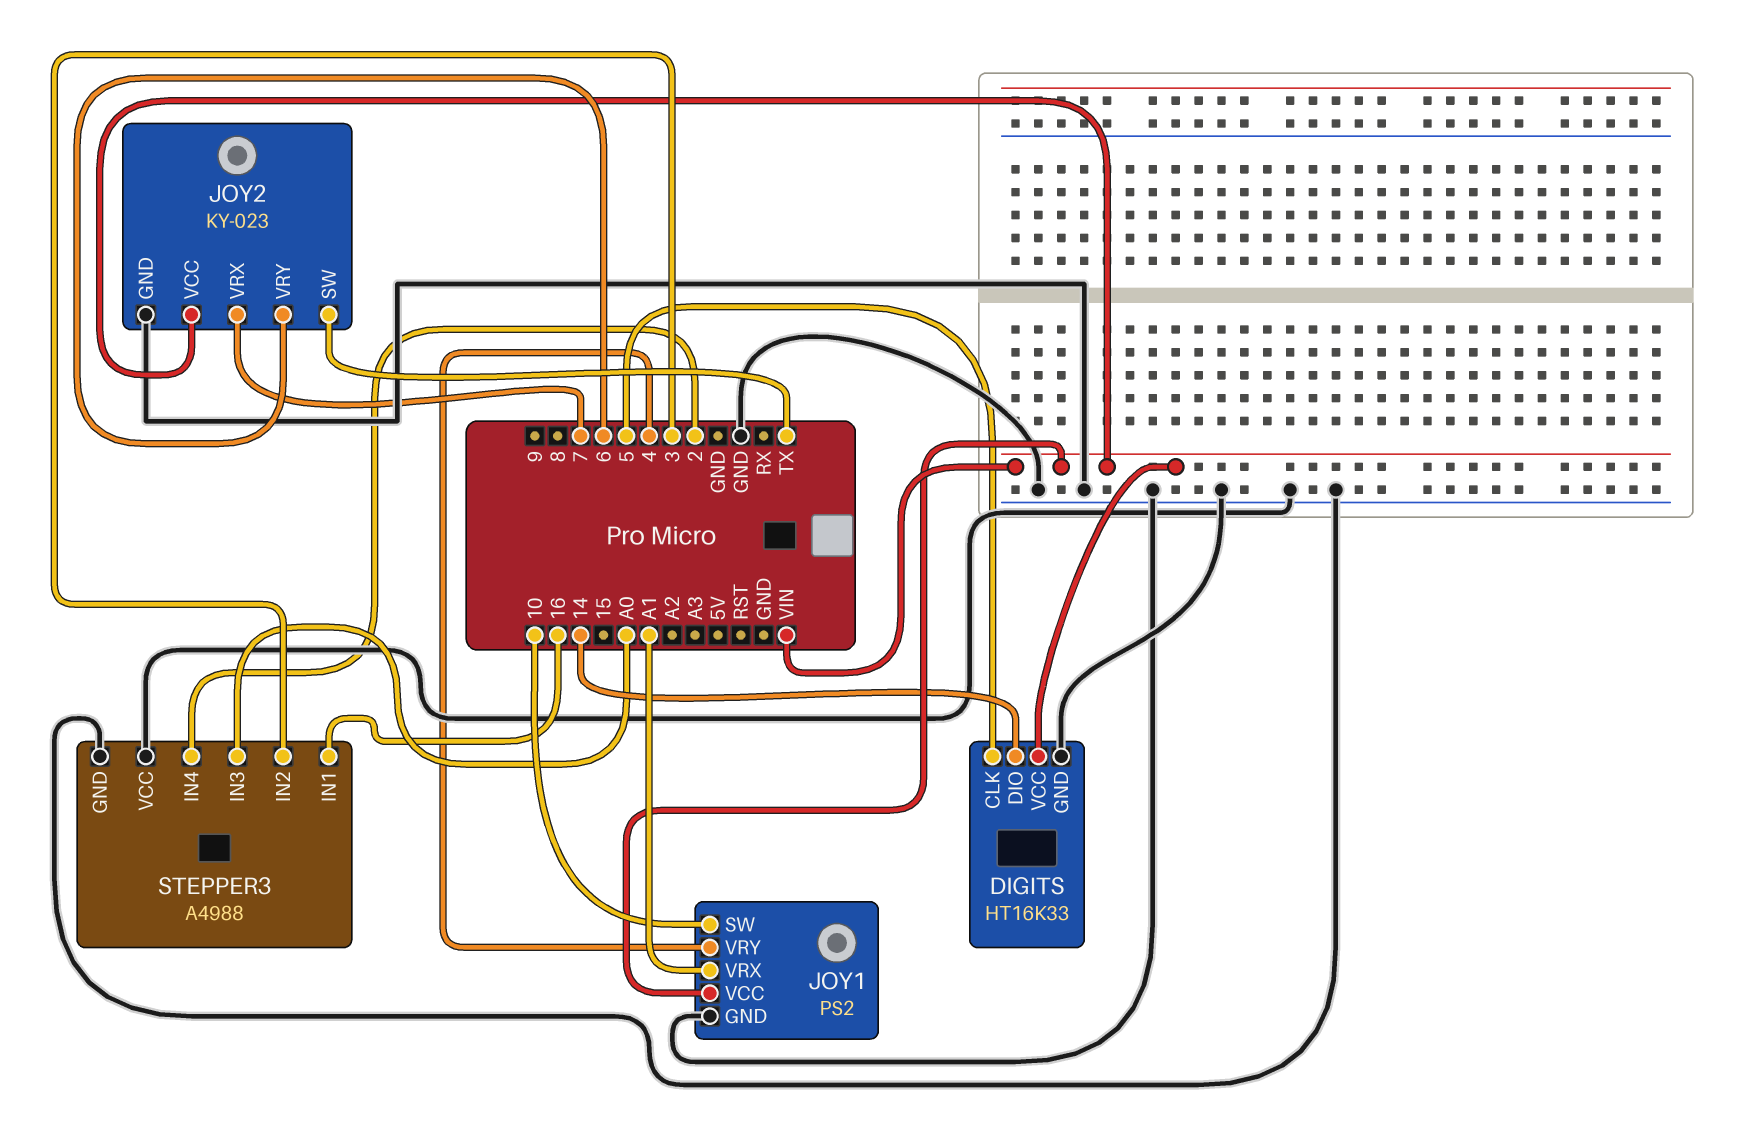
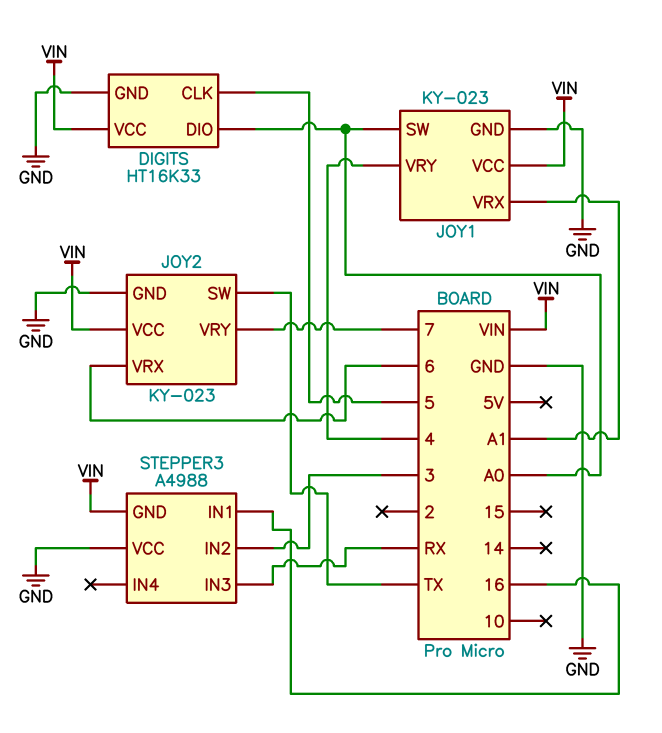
DIGITS pin DIO: 14 -> A0
JOY1: PS2 -> KY-023
JOY1 pin SW: 10 -> A0
JOY2 pin VRX: 7 -> 6
JOY2 pin VRY: 6 -> 7
STEPPER3 pin GND: GND -> VIN
STEPPER3 pin IN3: A0 -> RX
STEPPER3 pin IN4: 2 -> none

